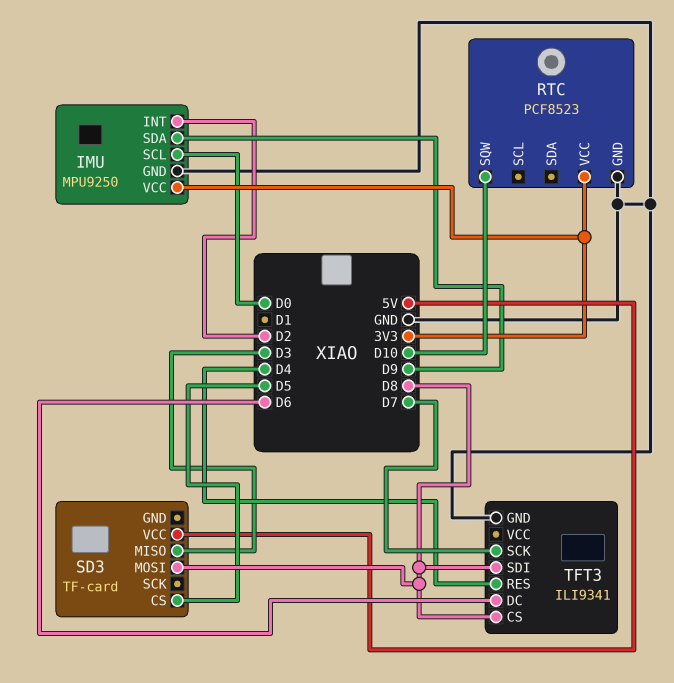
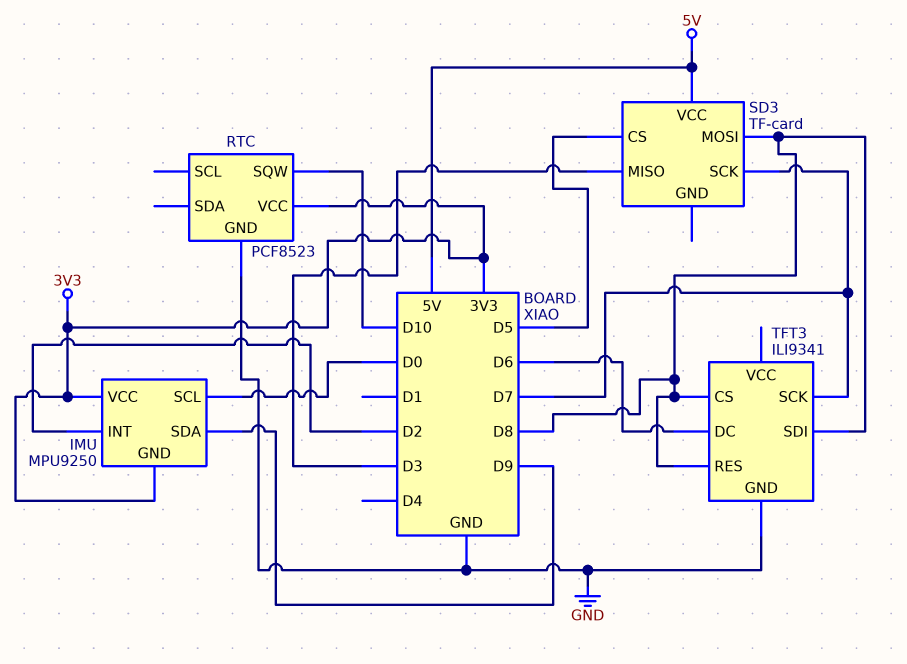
IMU pin GND: GND -> 3V3
SD3 pin SCK: none -> D7
TFT3 pin RES: D4 -> D8

